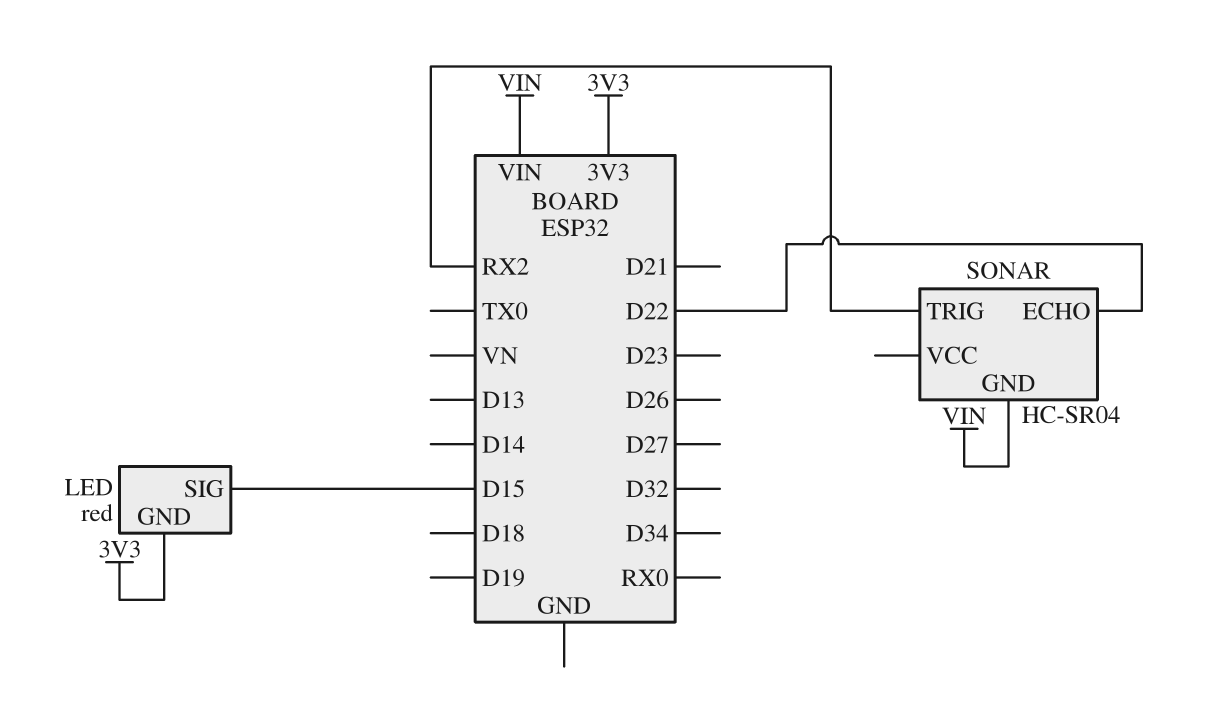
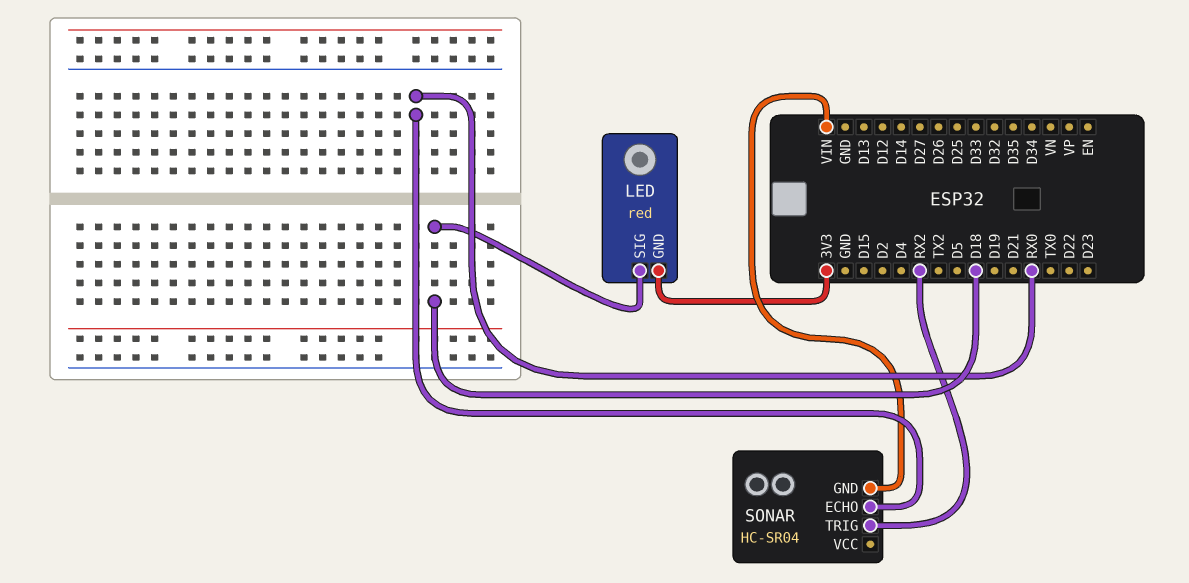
LED pin SIG: D15 -> D18
SONAR pin ECHO: D22 -> RX0

